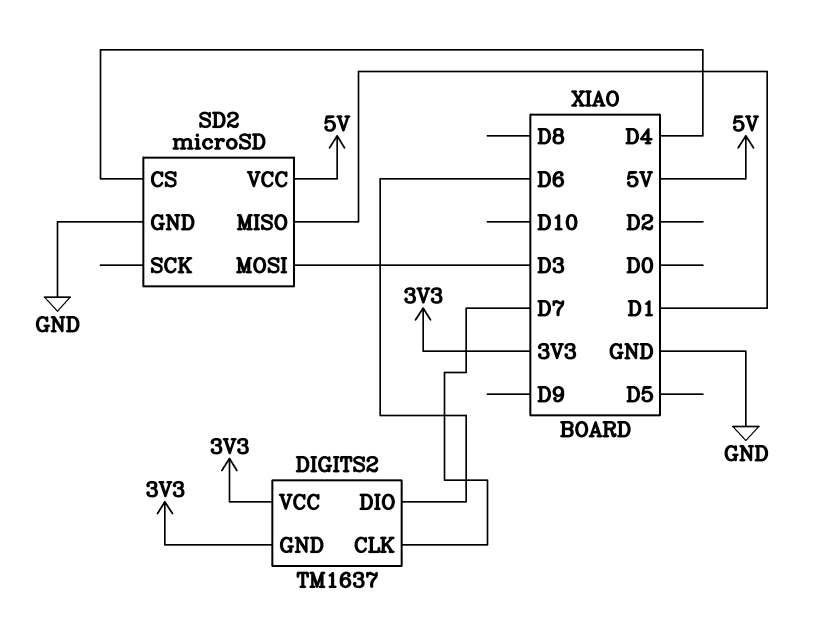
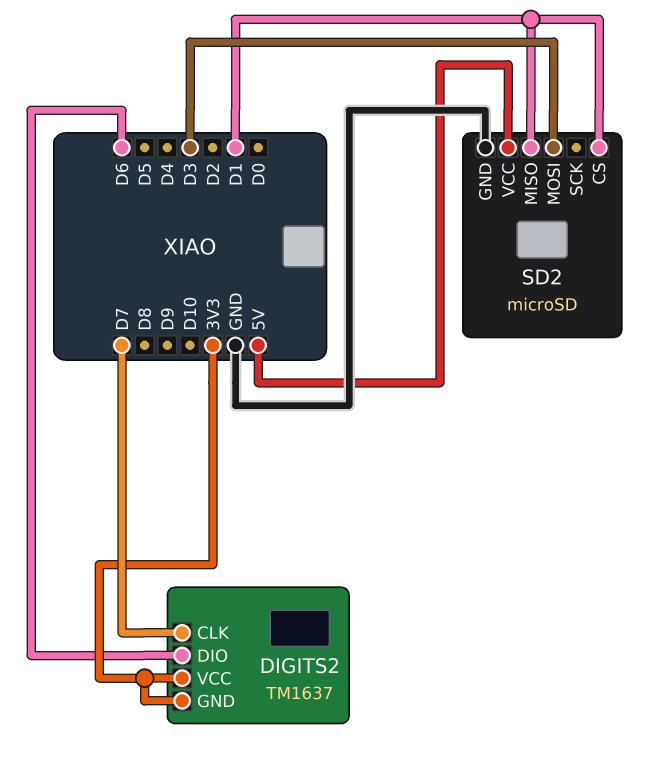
SD2 pin CS: D4 -> D1

